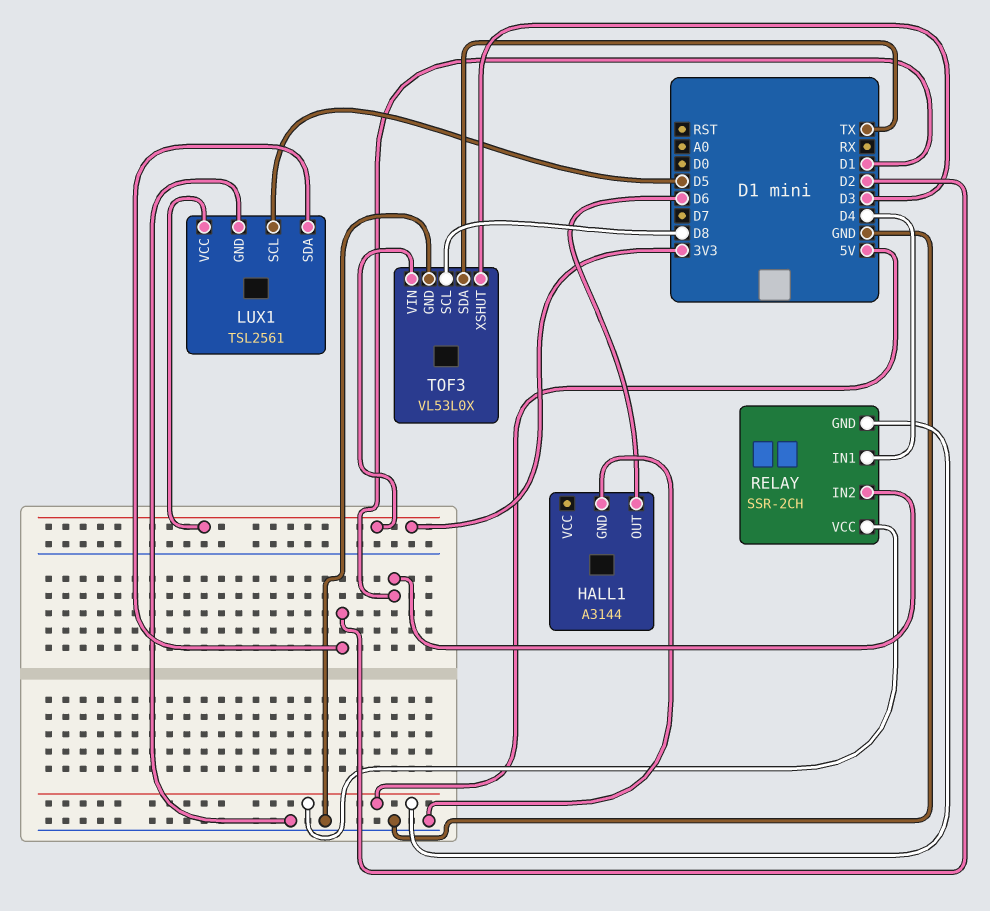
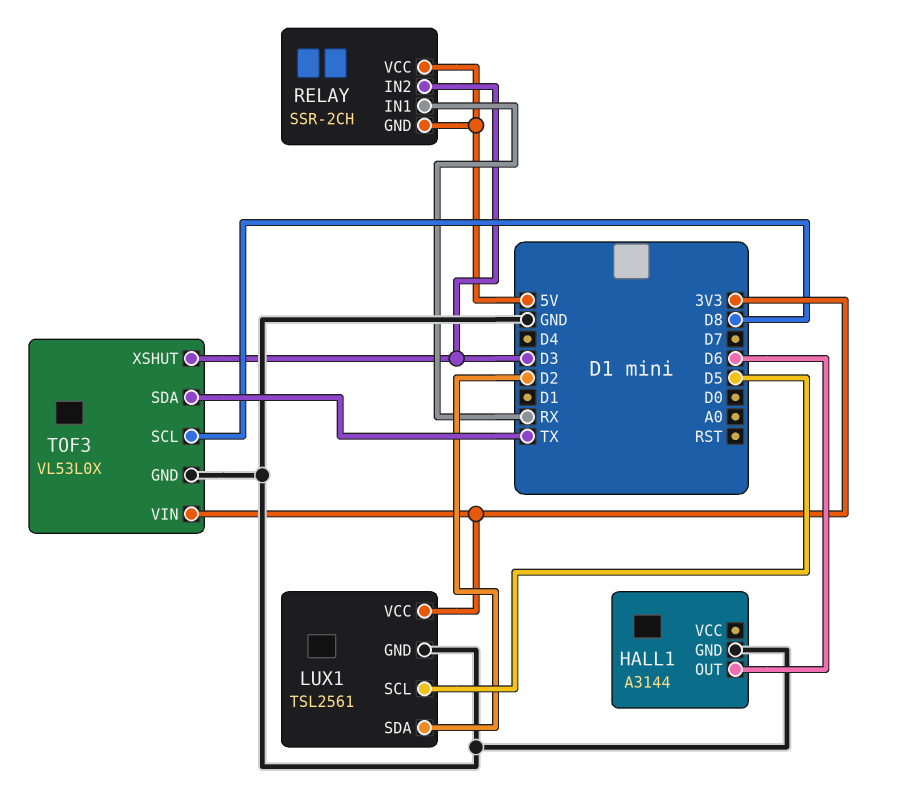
RELAY pin IN1: D4 -> RX
RELAY pin IN2: D1 -> D3

